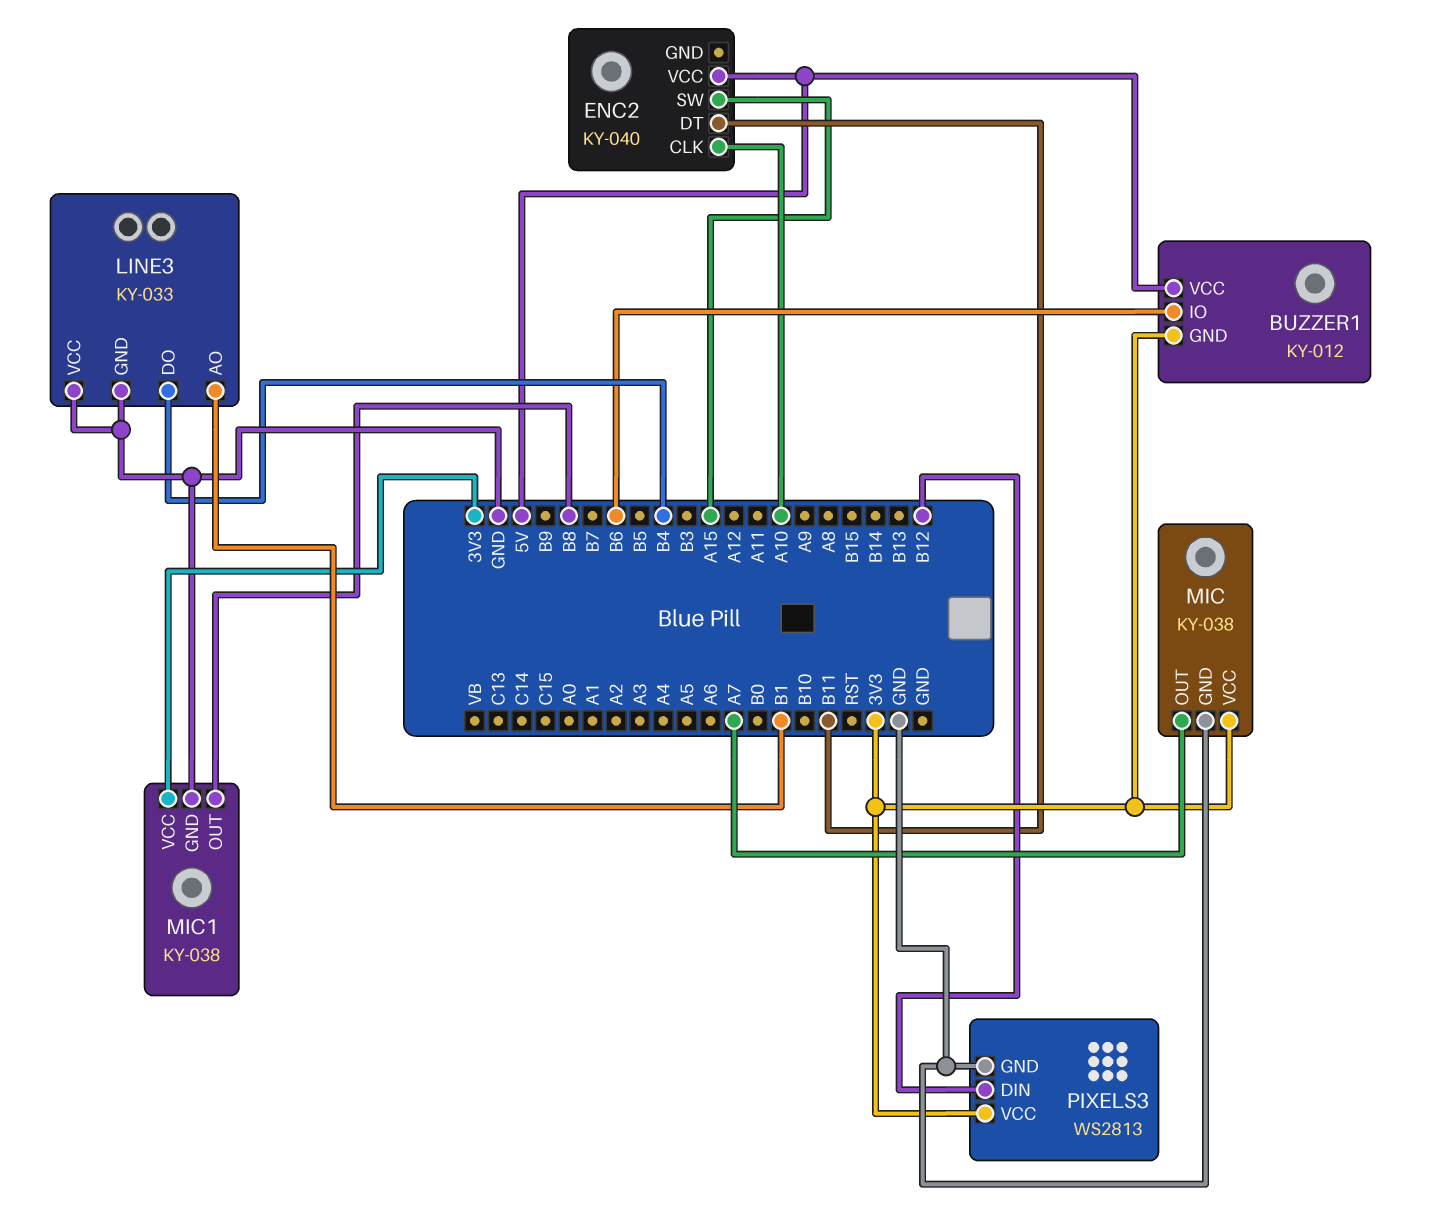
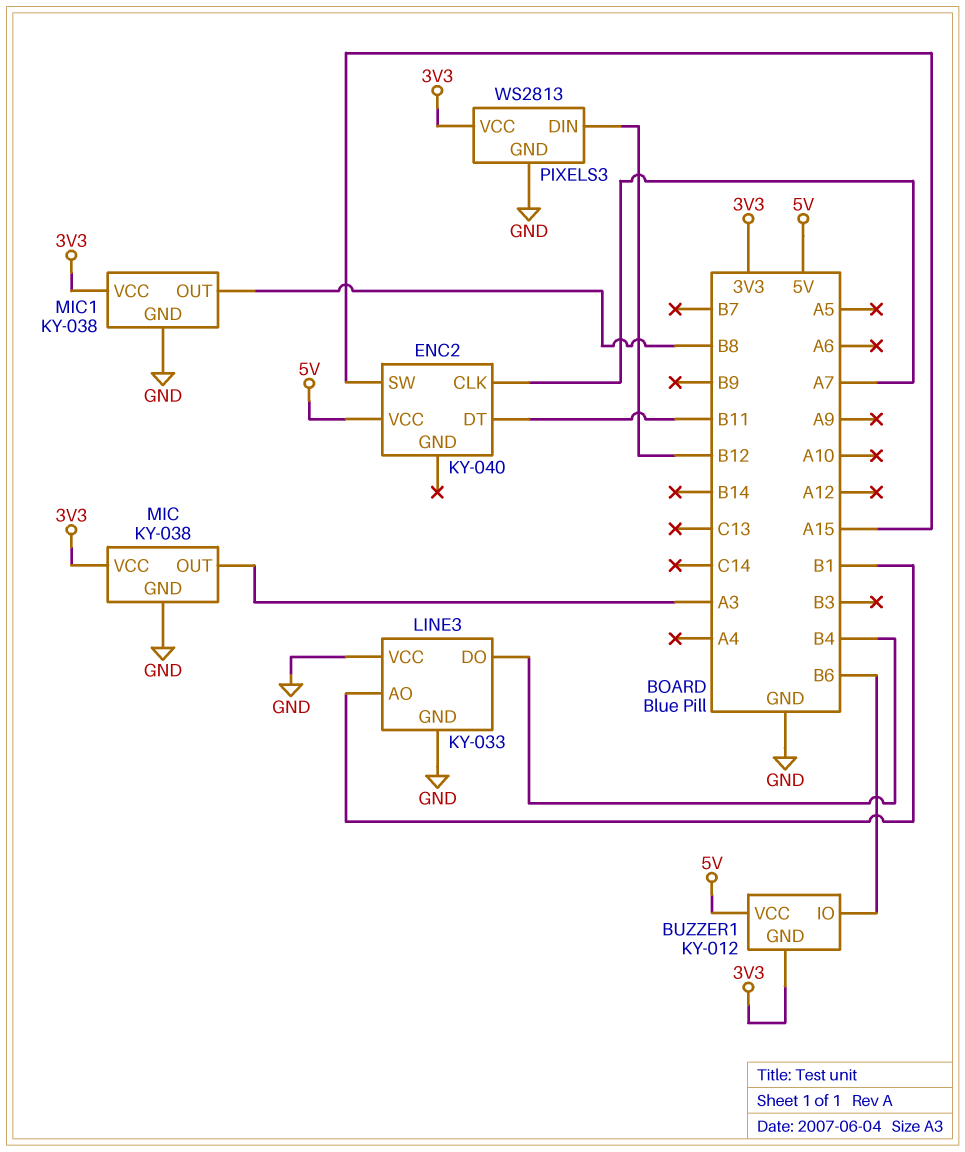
ENC2 pin CLK: A10 -> A7
MIC pin OUT: A7 -> A3

